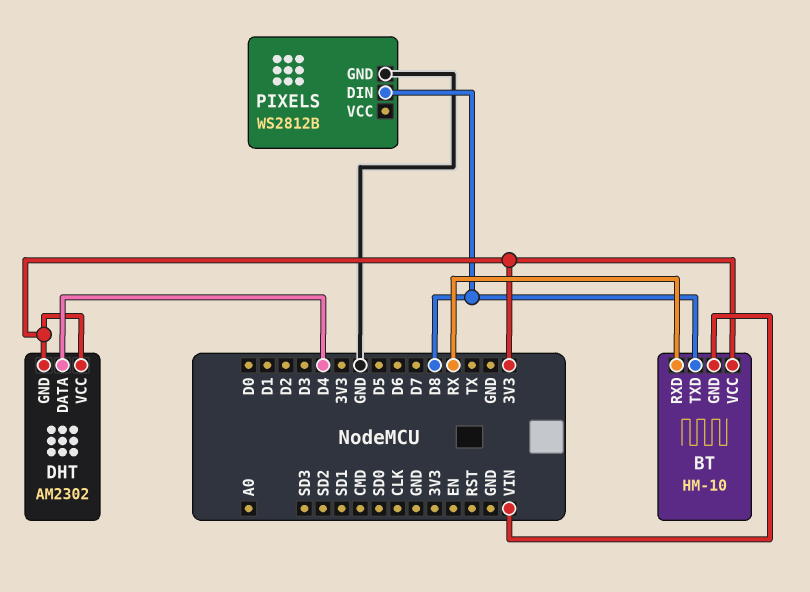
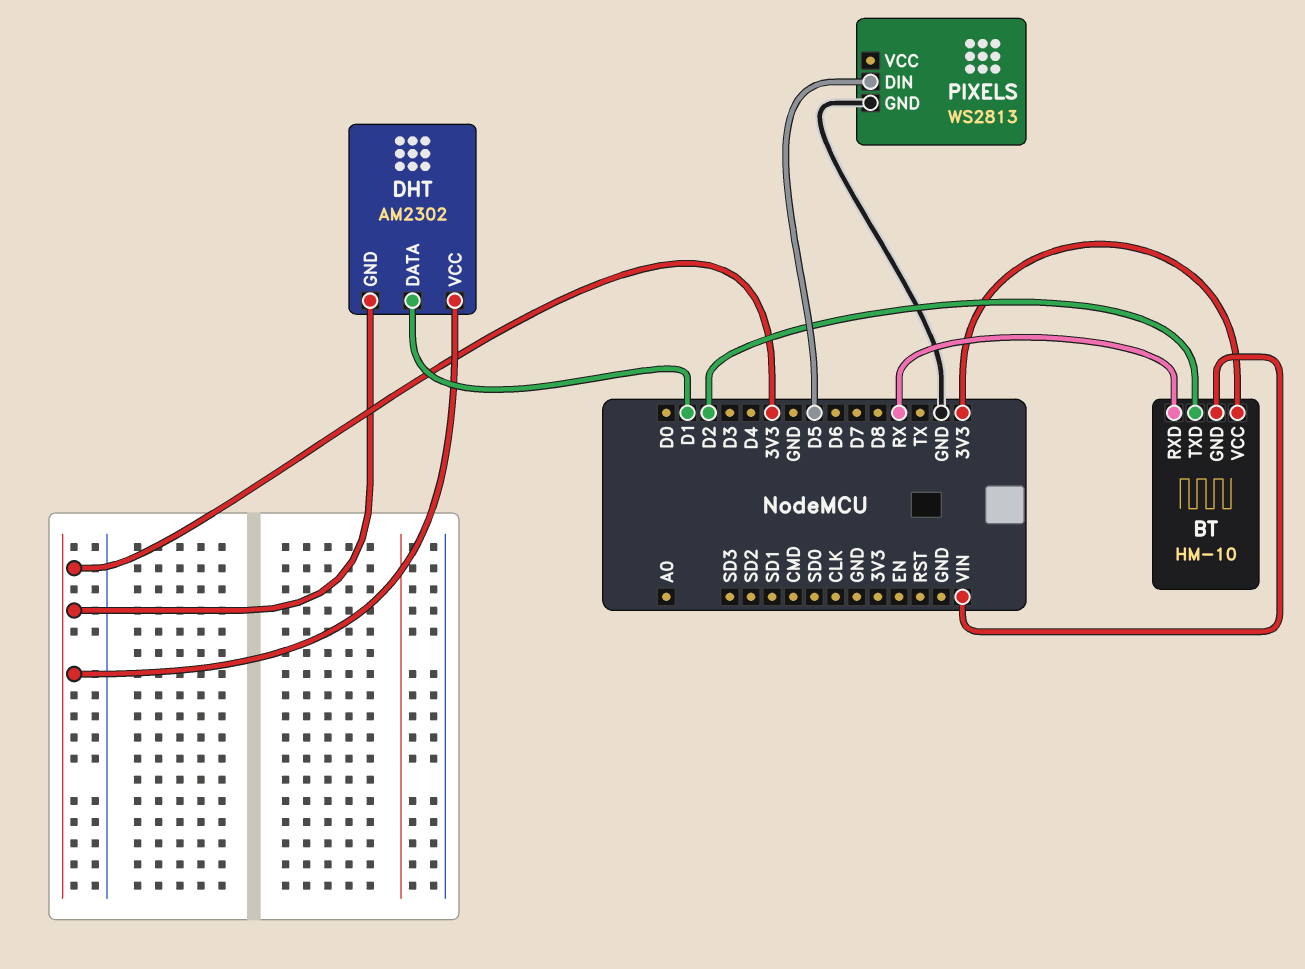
BT pin TXD: D8 -> D2
DHT pin DATA: D4 -> D1
PIXELS: WS2812B -> WS2813
PIXELS pin DIN: D8 -> D5

